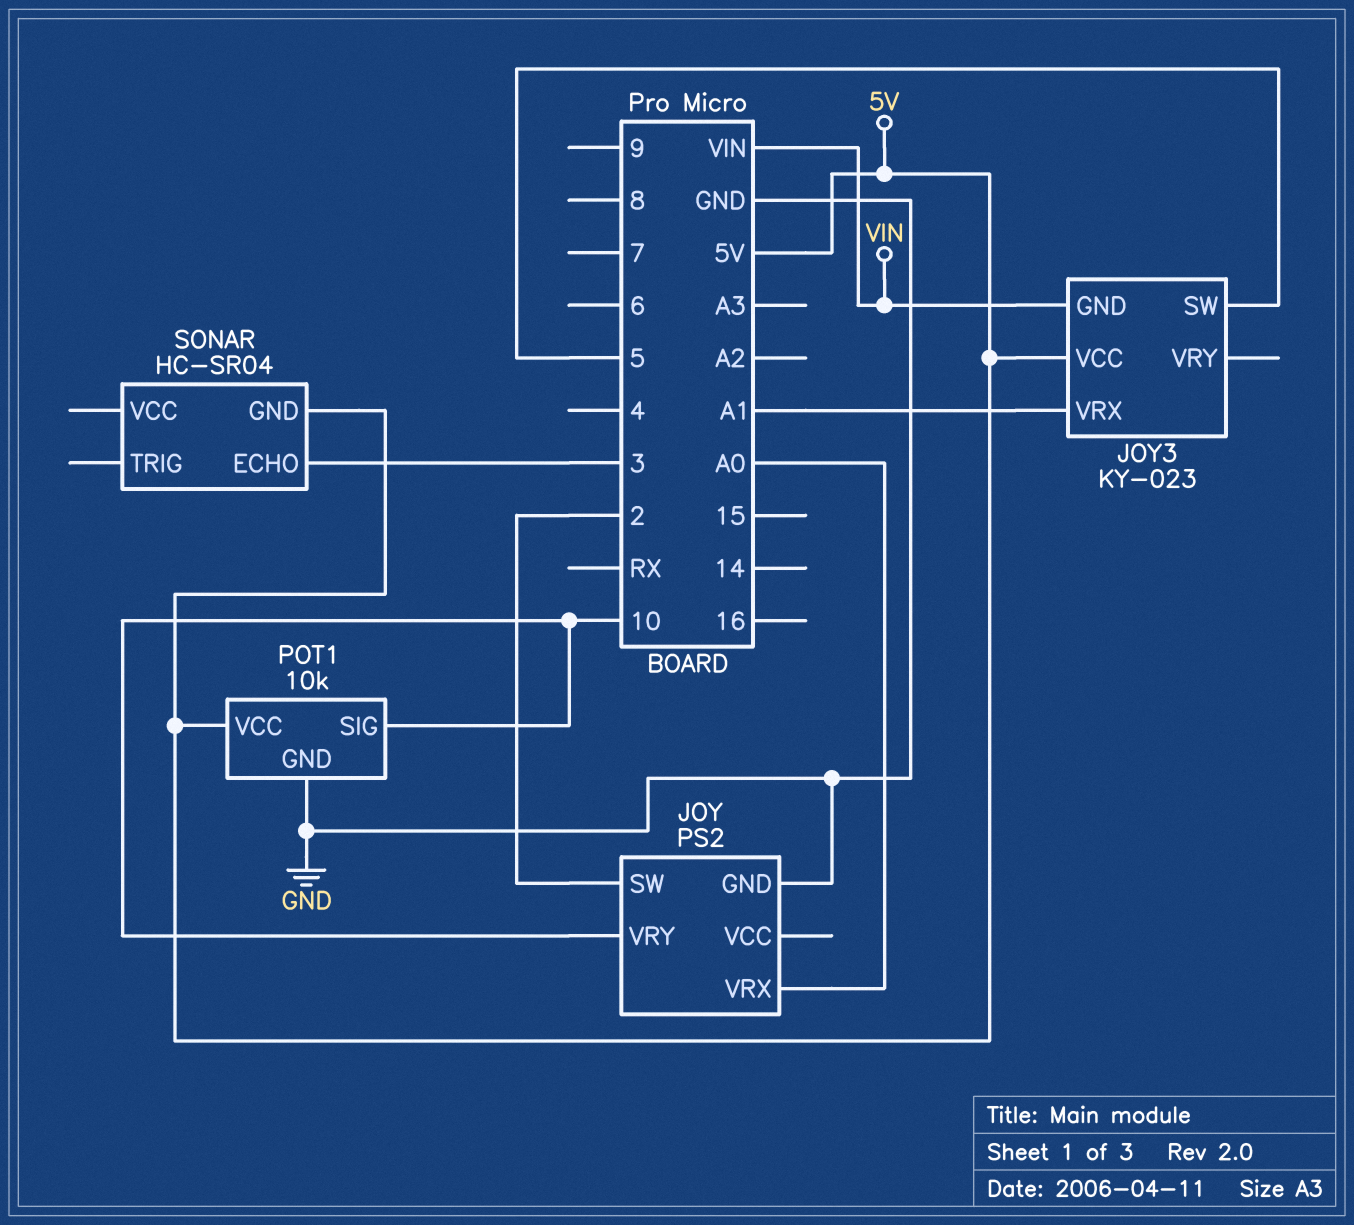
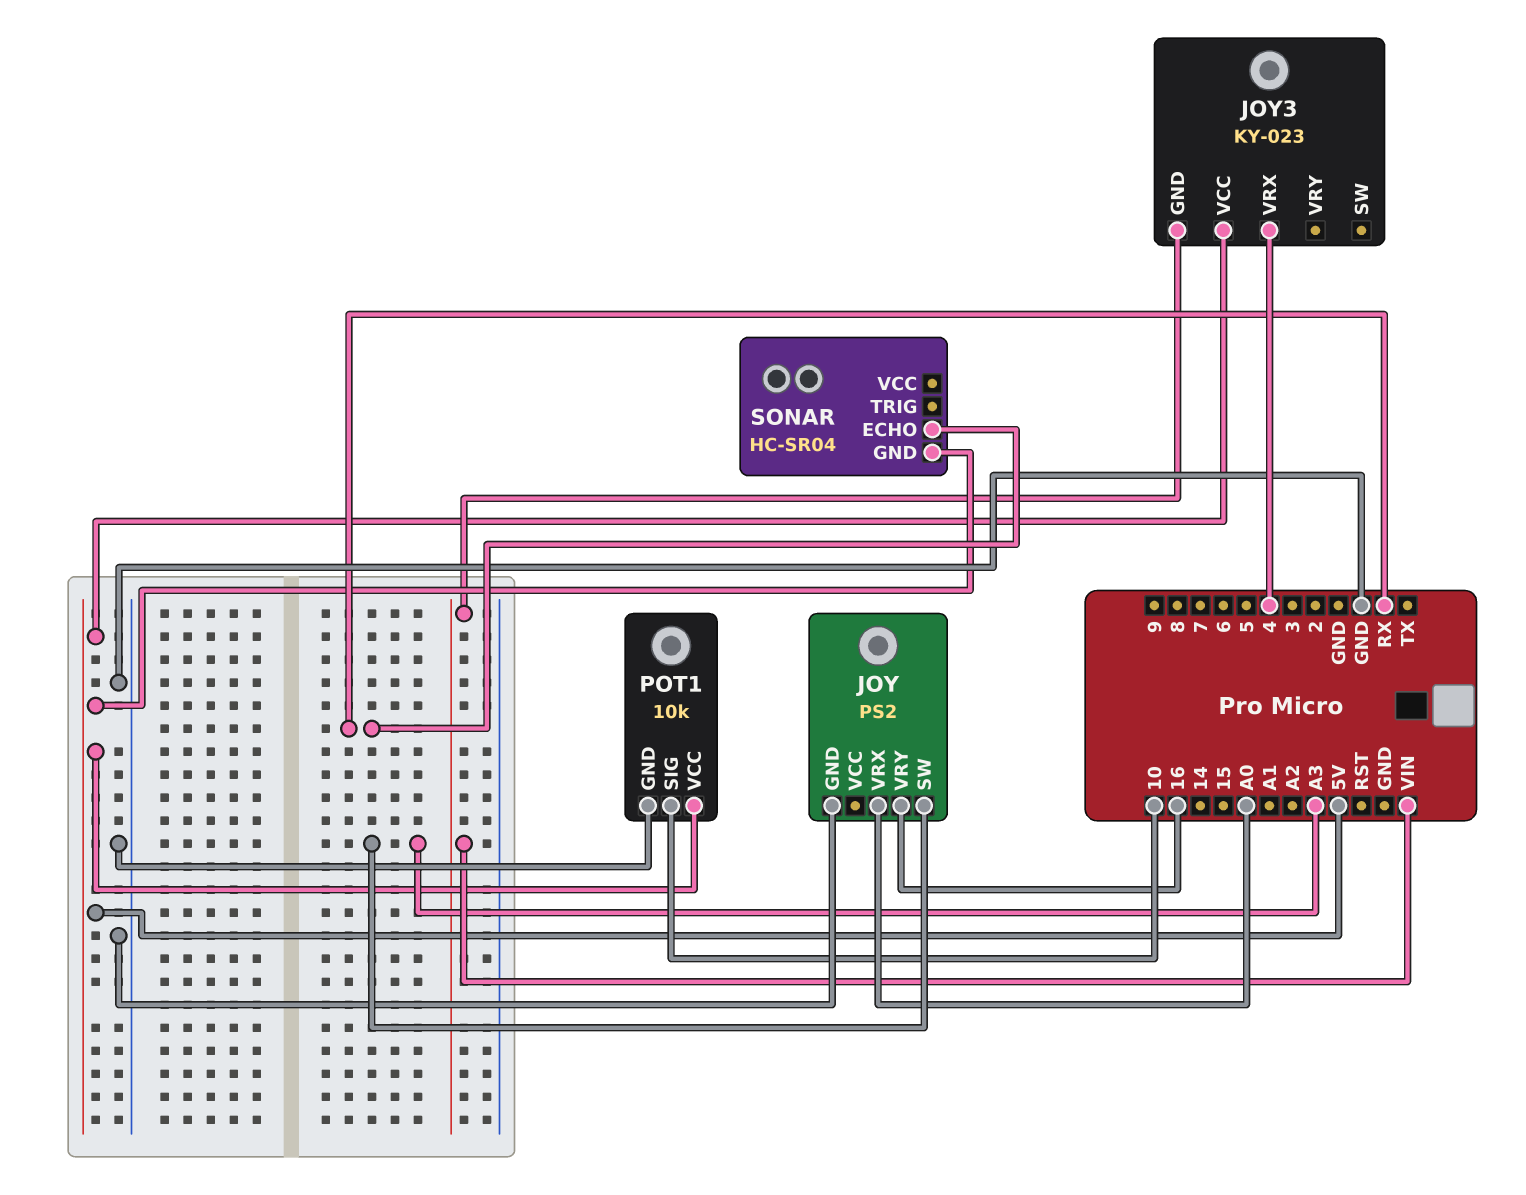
JOY pin SW: 2 -> A3
JOY pin VRY: 10 -> 16
JOY3 pin SW: 5 -> none
JOY3 pin VRX: A1 -> 4
SONAR pin ECHO: 3 -> RX

